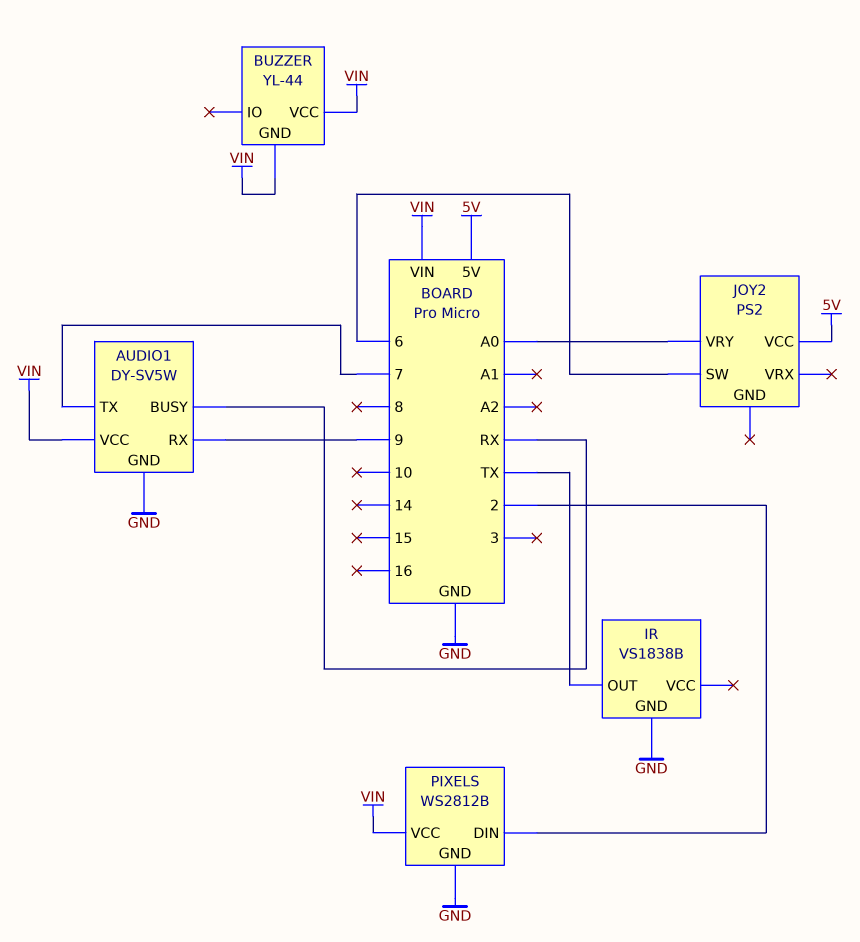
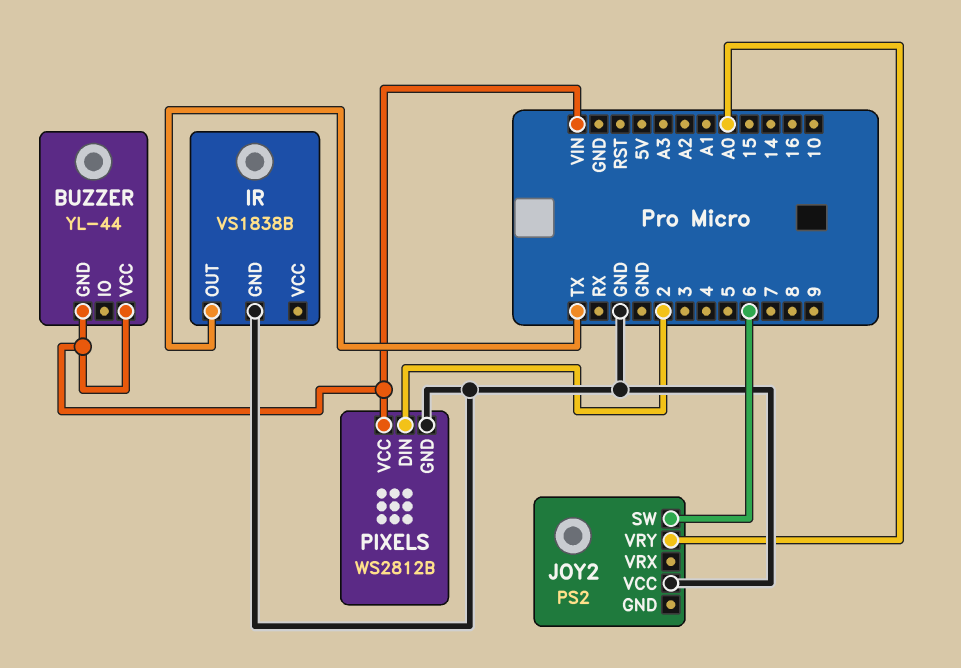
AUDIO1: DY-SV5W -> none
AUDIO1 pin BUSY: RX -> none
AUDIO1 pin GND: GND -> none
AUDIO1 pin RX: 9 -> none
AUDIO1 pin TX: 7 -> none
AUDIO1 pin VCC: VIN -> none
JOY2 pin VCC: 5V -> GND

